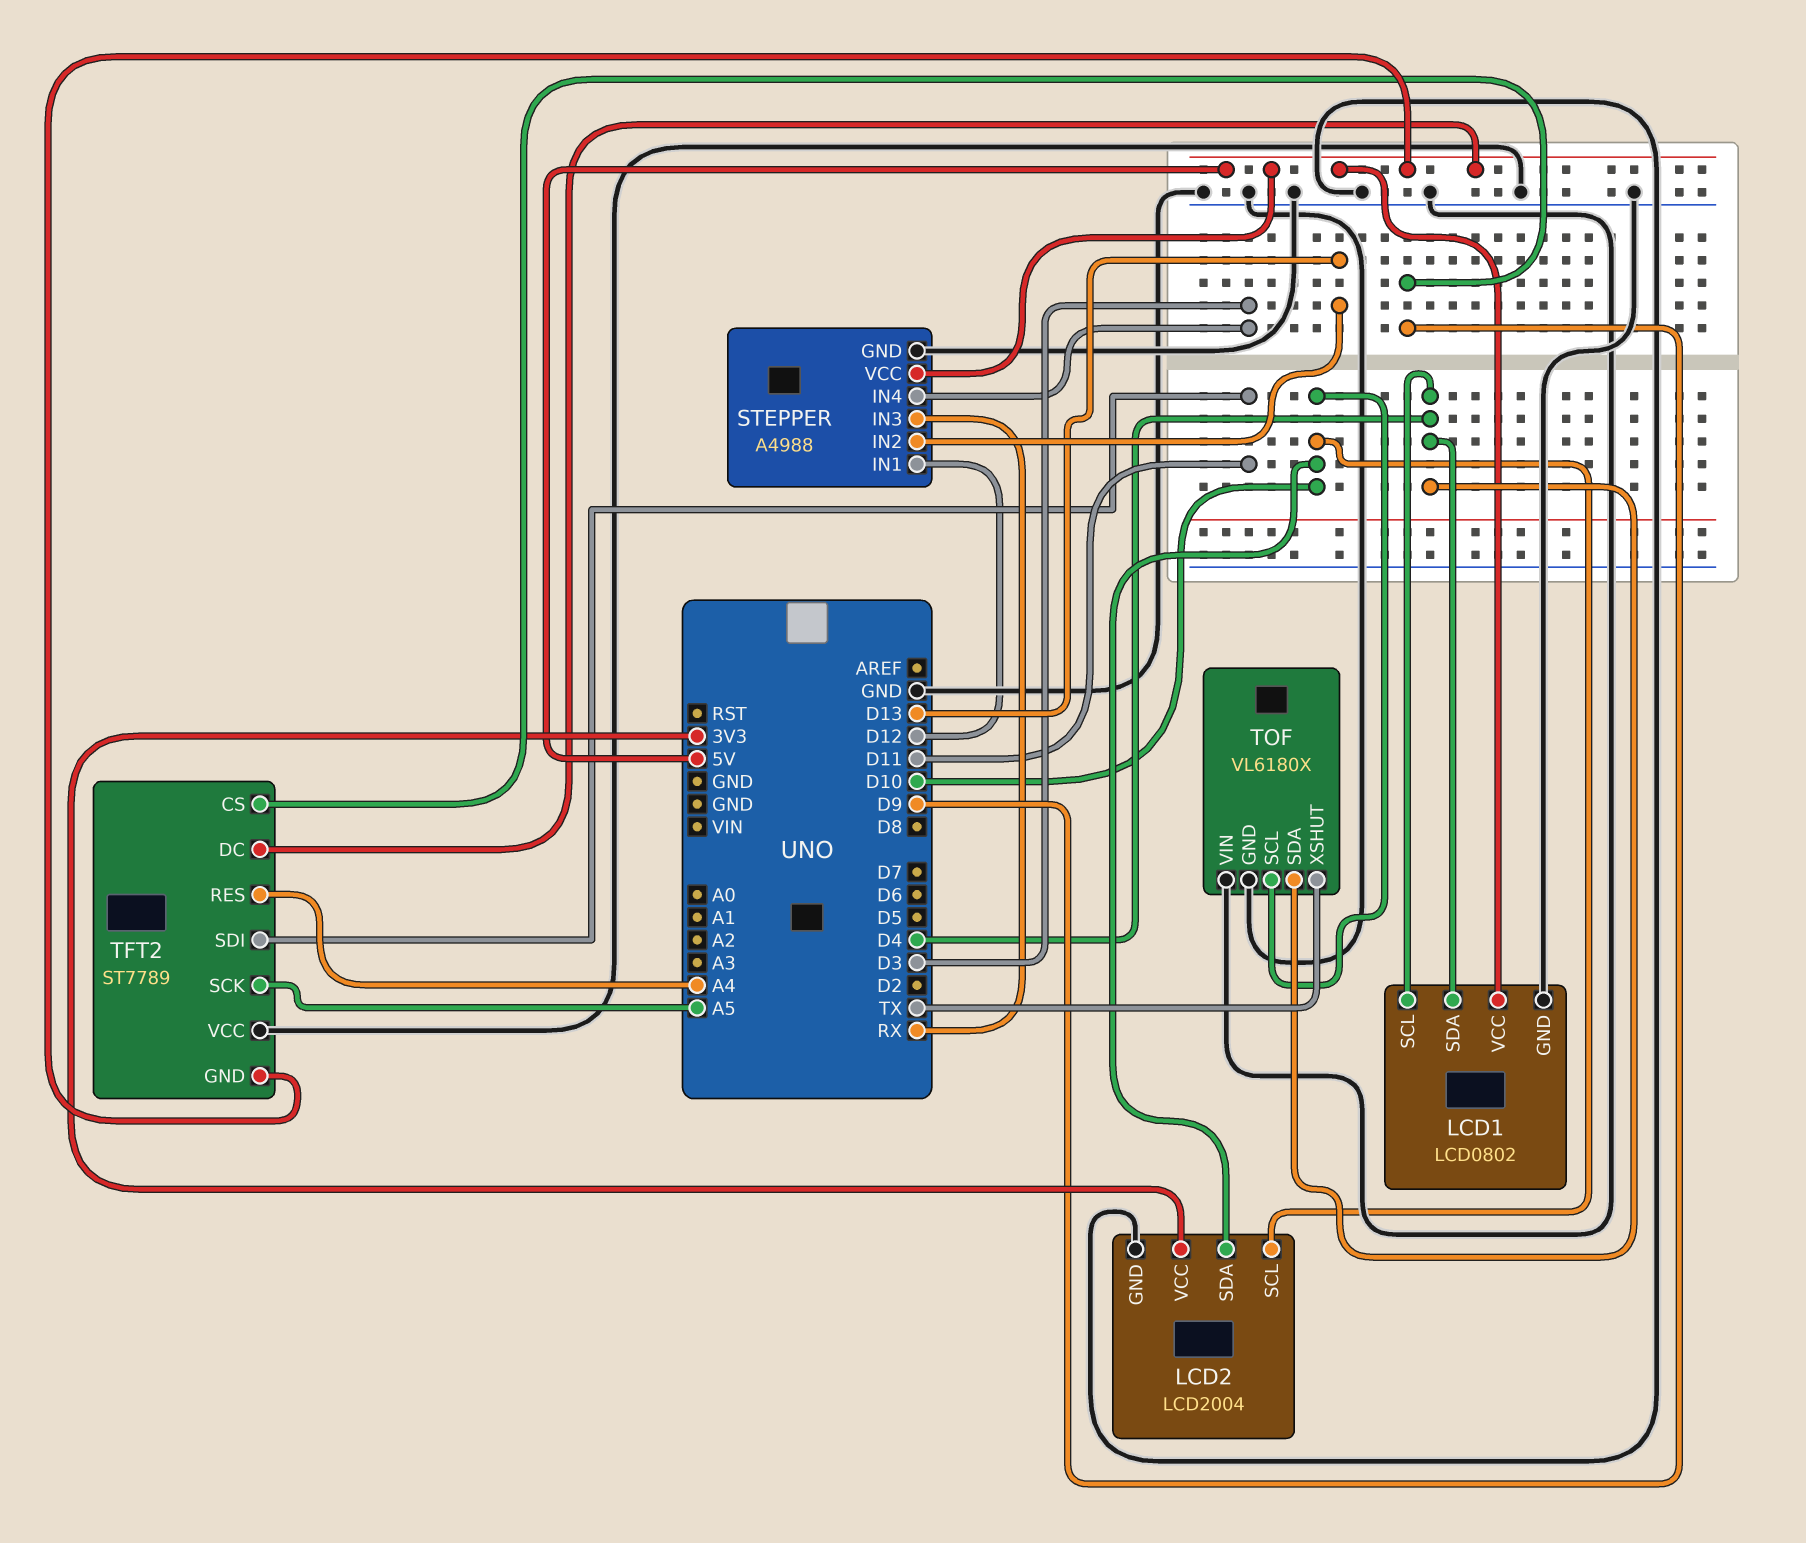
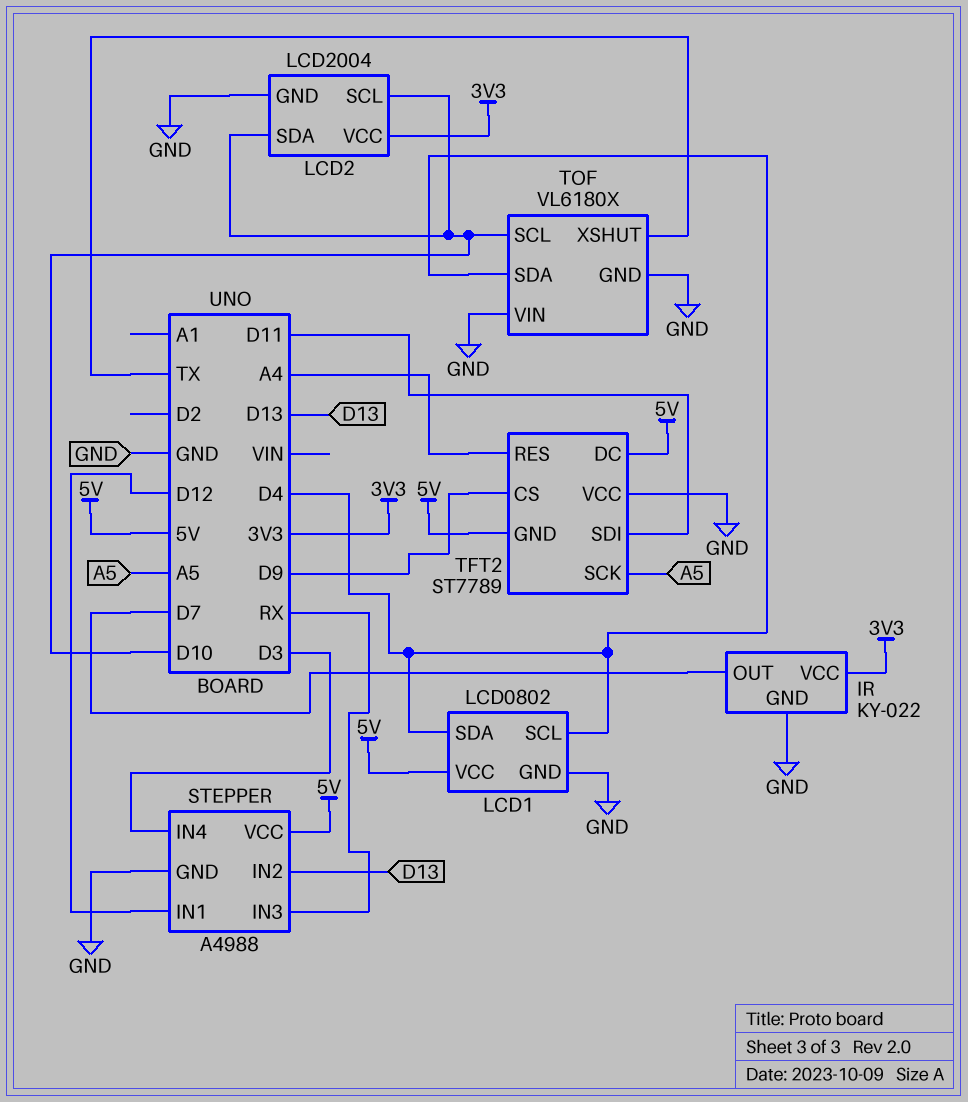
IR: none -> KY-022
IR pin GND: none -> GND
IR pin OUT: none -> D7
IR pin VCC: none -> 3V3

